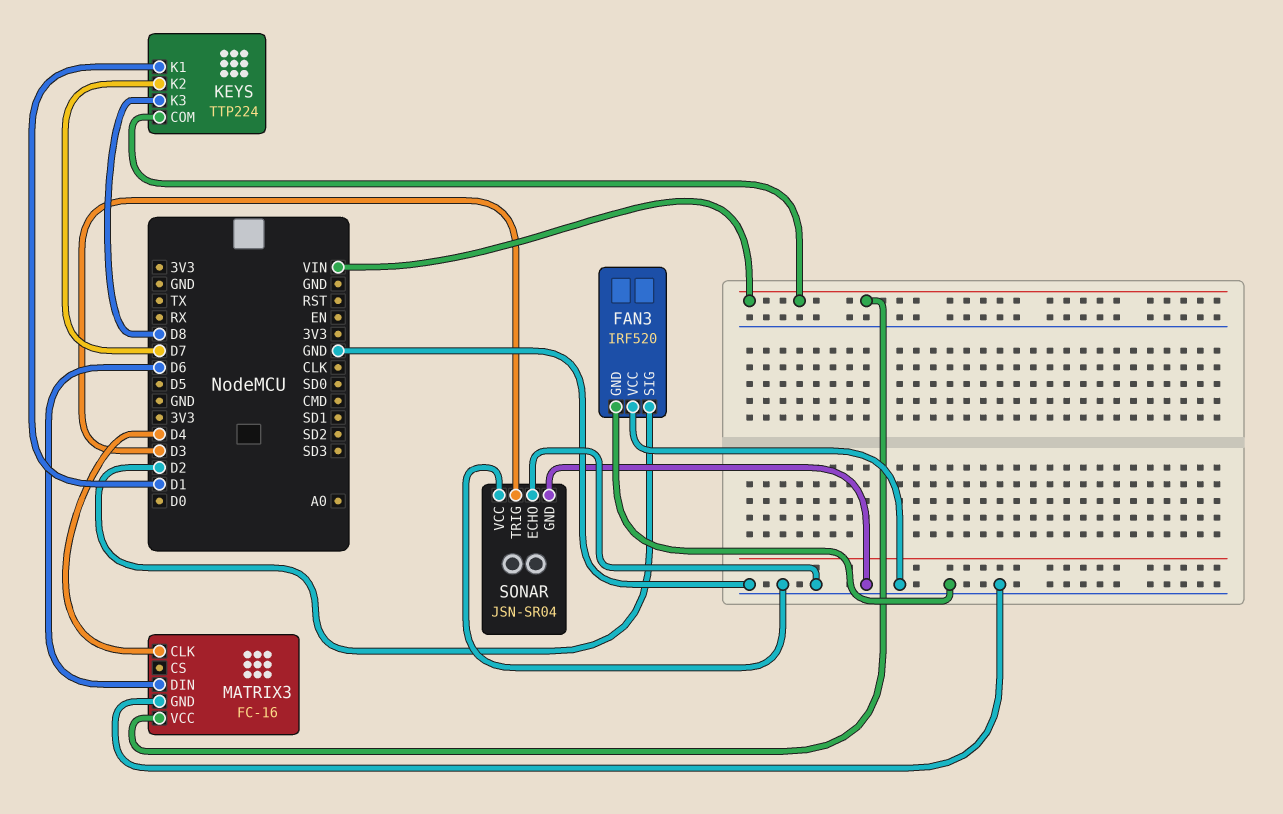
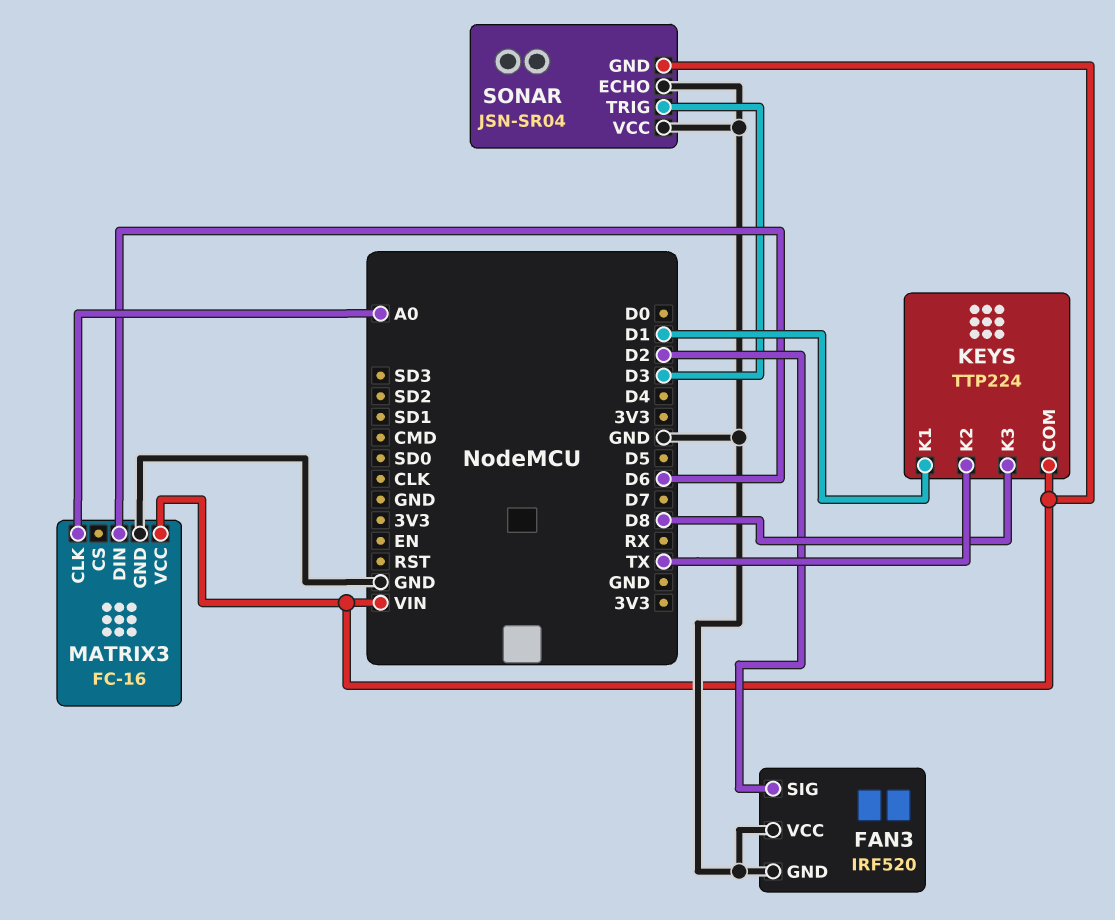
KEYS pin K2: D7 -> TX
MATRIX3 pin CLK: D4 -> A0
SONAR pin GND: GND -> VIN

